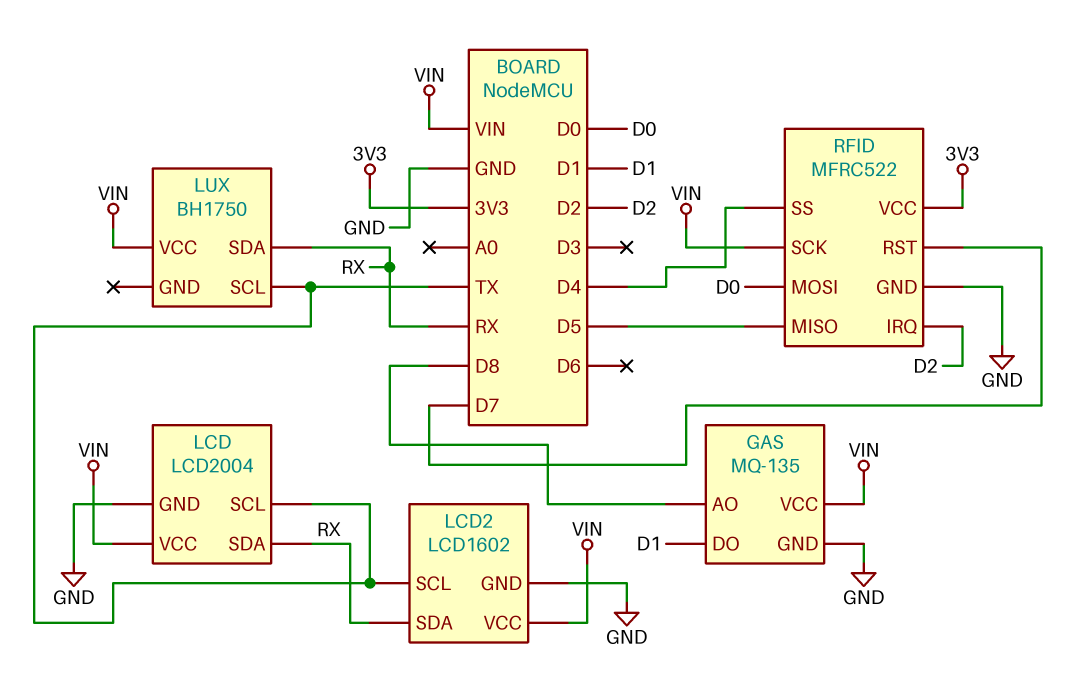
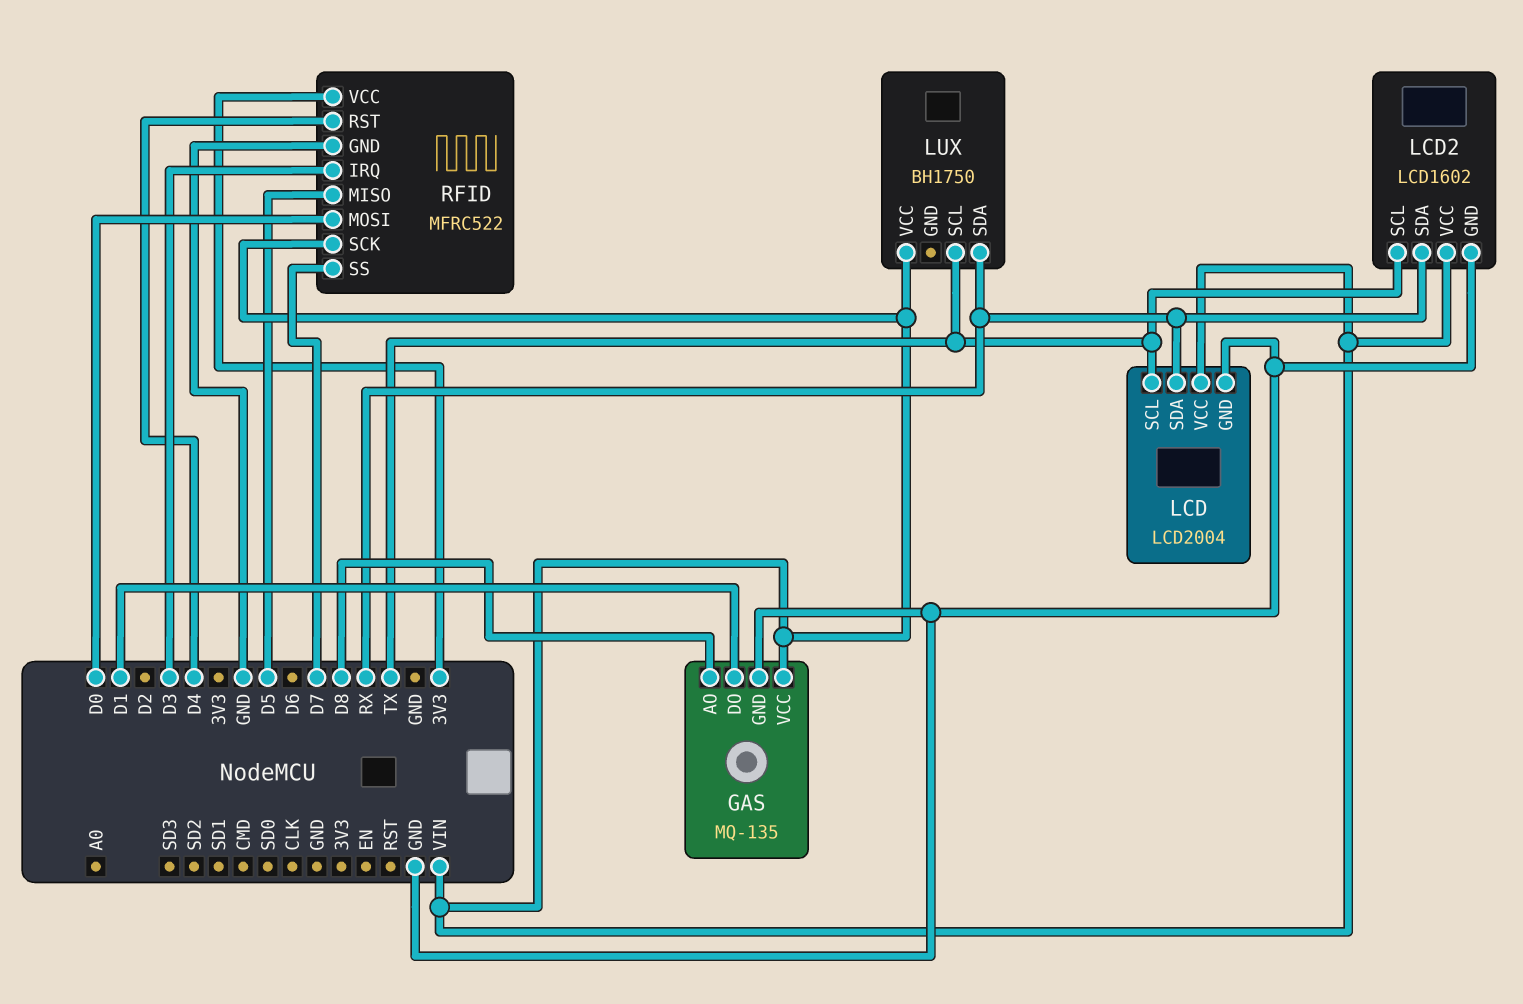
RFID pin IRQ: D2 -> D3
RFID pin RST: D7 -> D4
RFID pin SS: D4 -> D7

